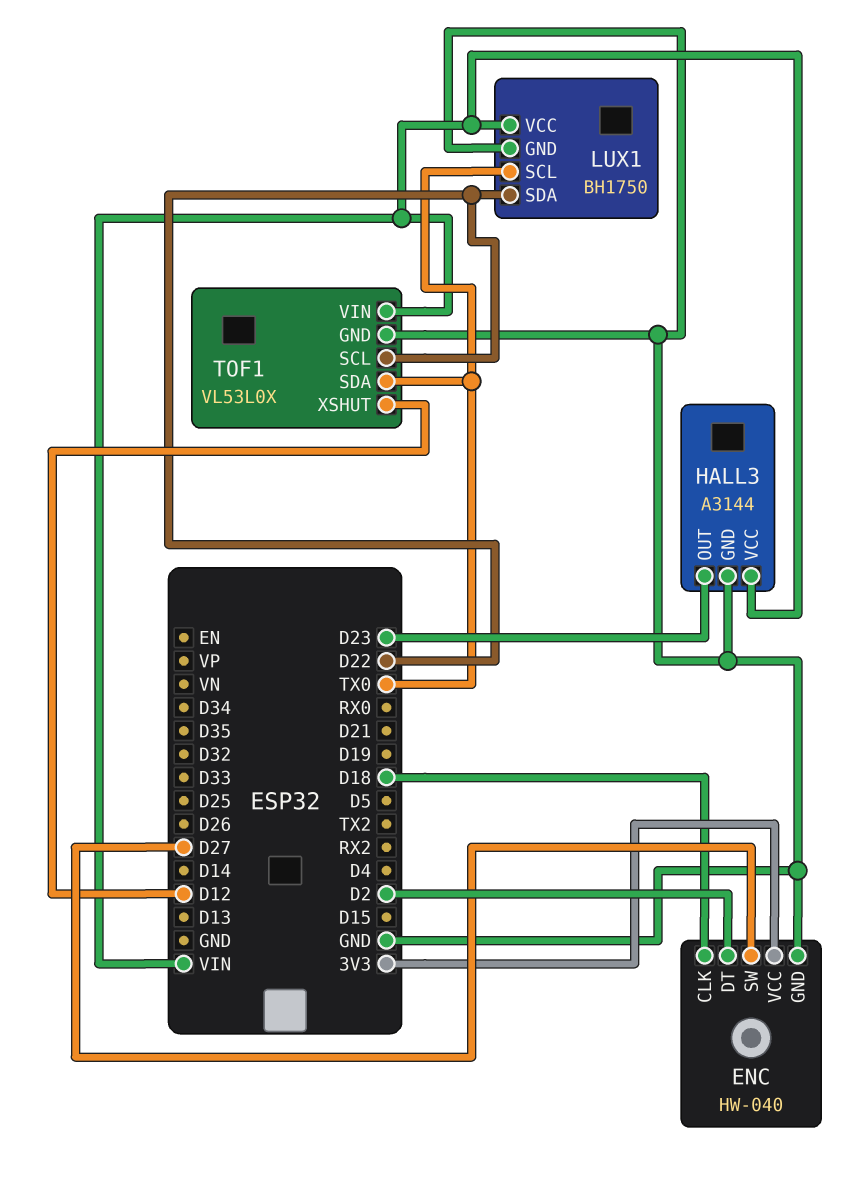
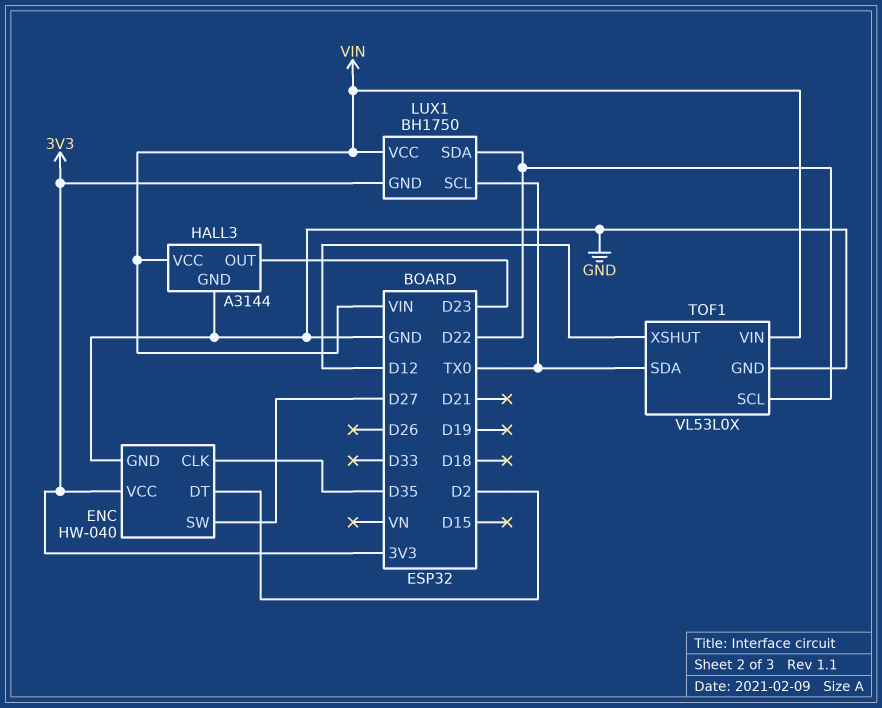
ENC pin CLK: D18 -> D35
LUX1 pin GND: GND -> 3V3

